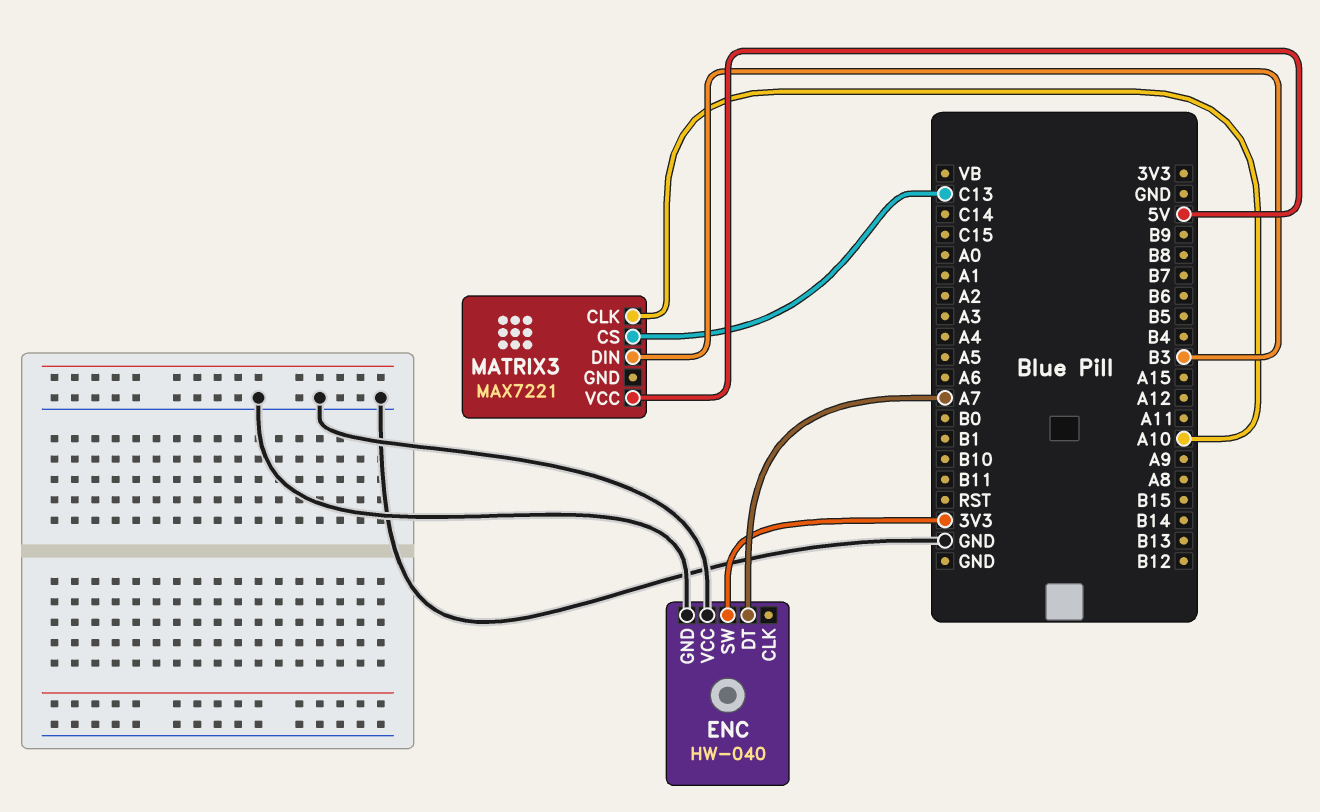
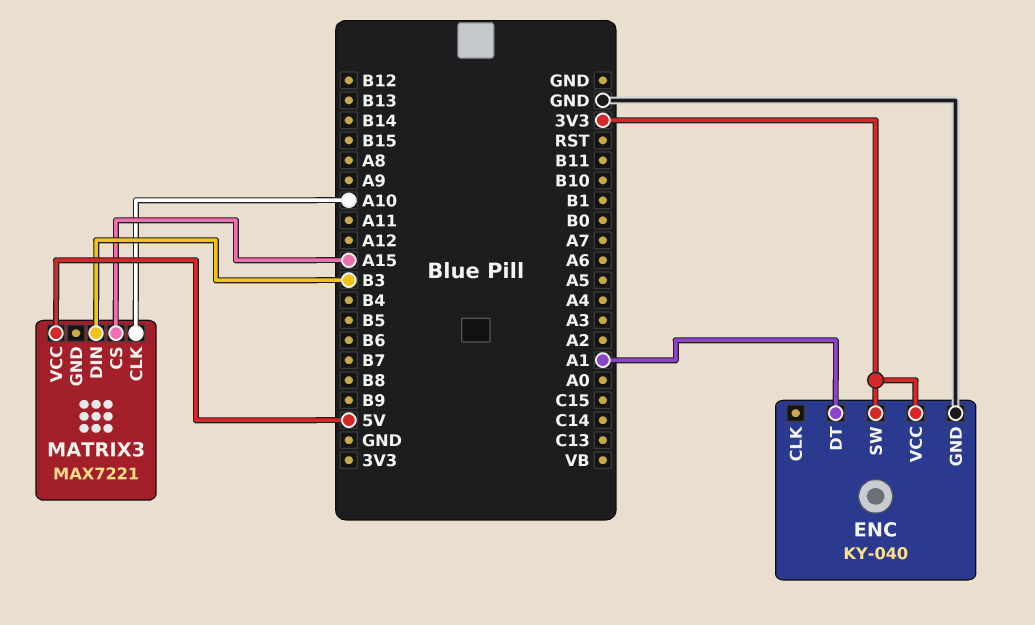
ENC: HW-040 -> KY-040
ENC pin DT: A7 -> A1
ENC pin VCC: GND -> 3V3
MATRIX3 pin CS: C13 -> A15

